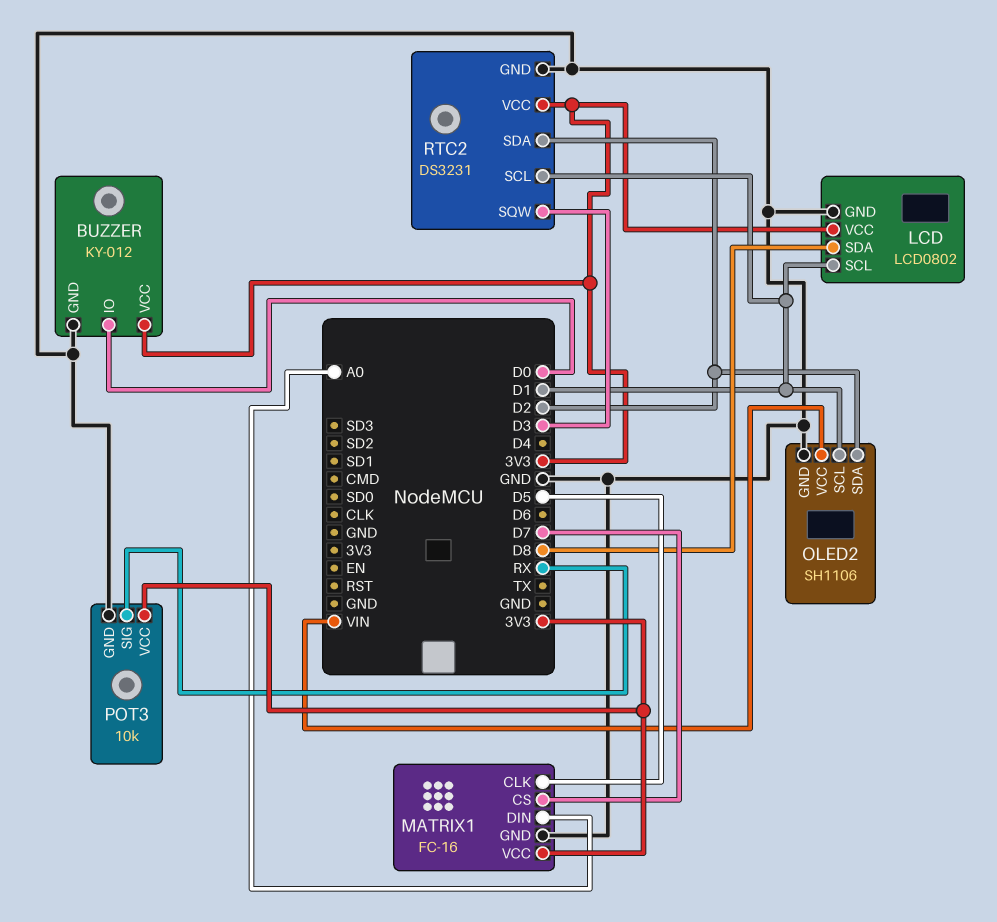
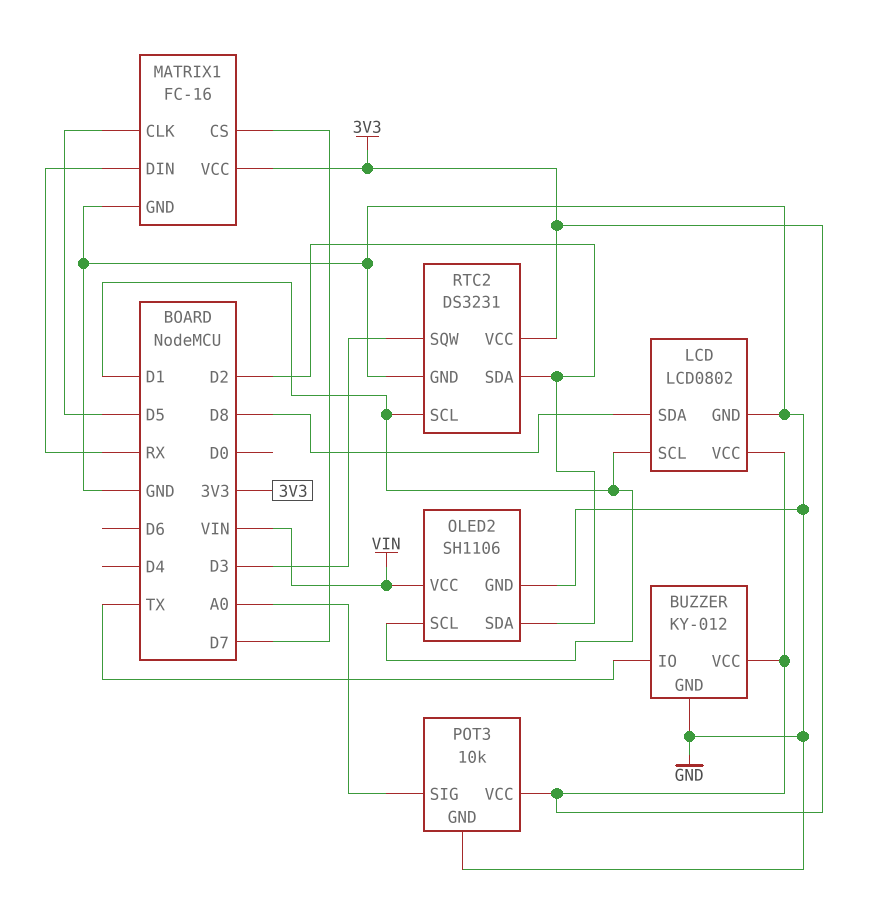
BUZZER pin IO: D0 -> TX
MATRIX1 pin DIN: A0 -> RX
POT3 pin SIG: RX -> A0

